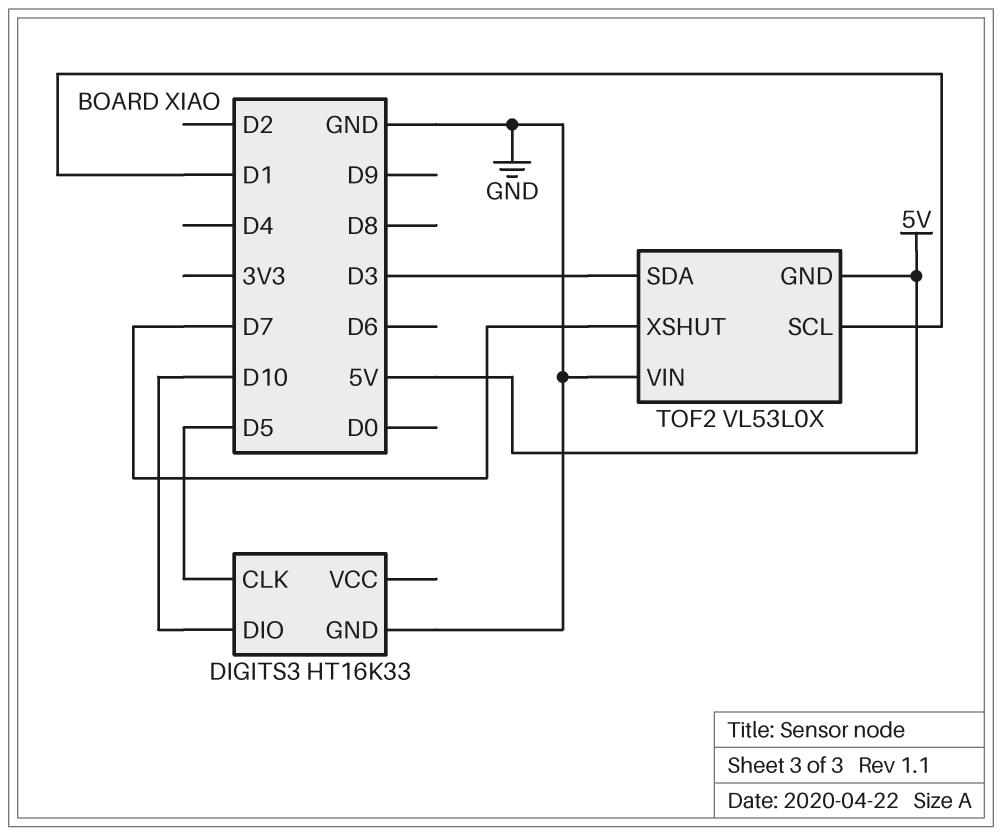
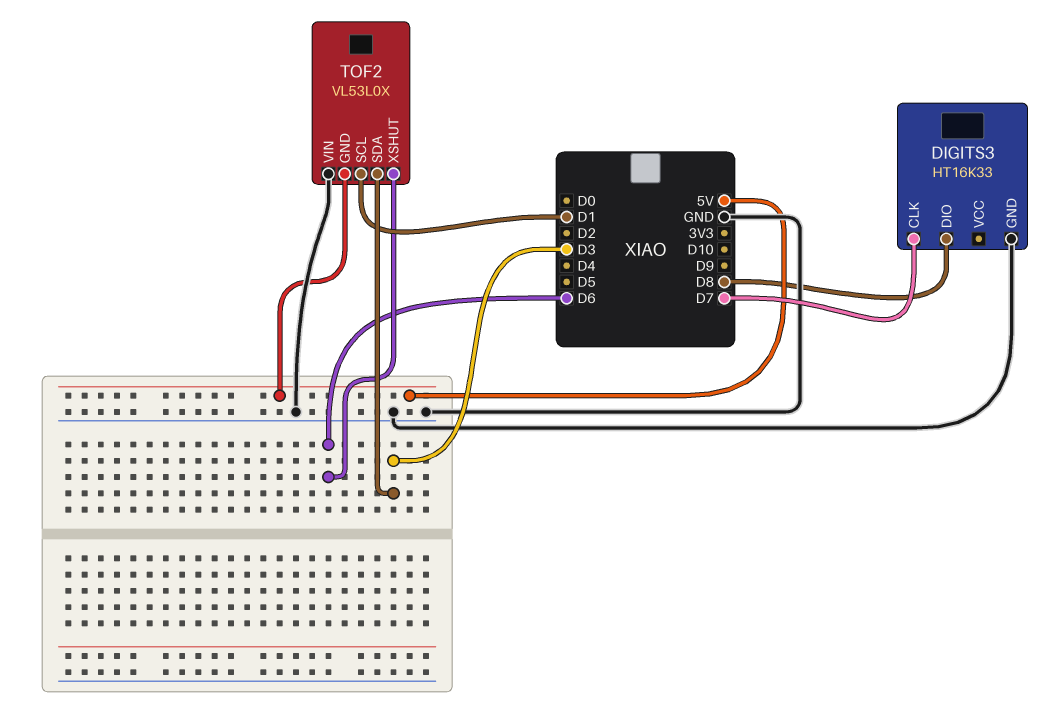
DIGITS3 pin CLK: D5 -> D7
DIGITS3 pin DIO: D10 -> D8
TOF2 pin XSHUT: D7 -> D6

